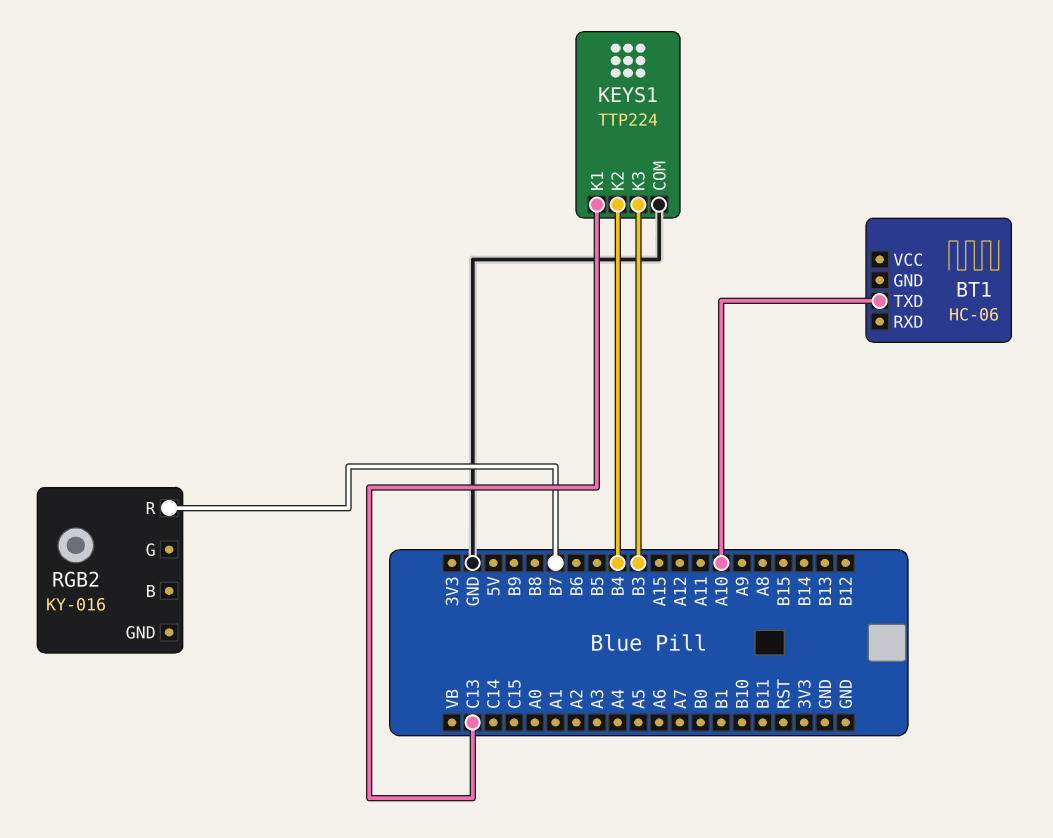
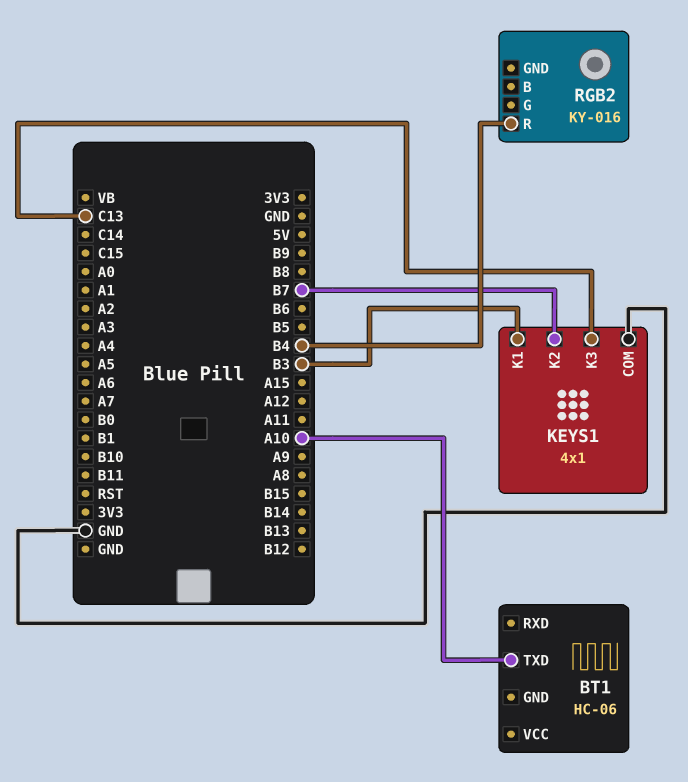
KEYS1: TTP224 -> 4x1
KEYS1 pin K1: C13 -> B3
KEYS1 pin K2: B4 -> B7
KEYS1 pin K3: B3 -> C13
RGB2 pin R: B7 -> B4

